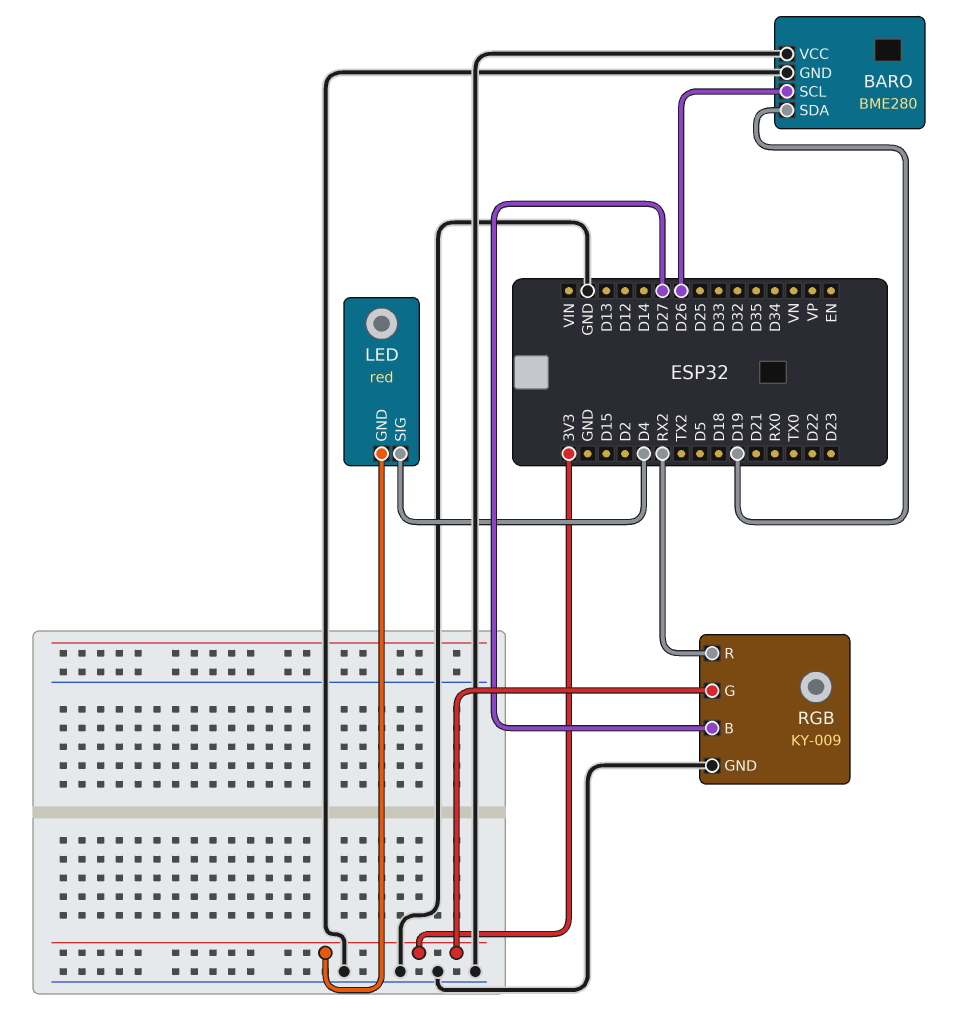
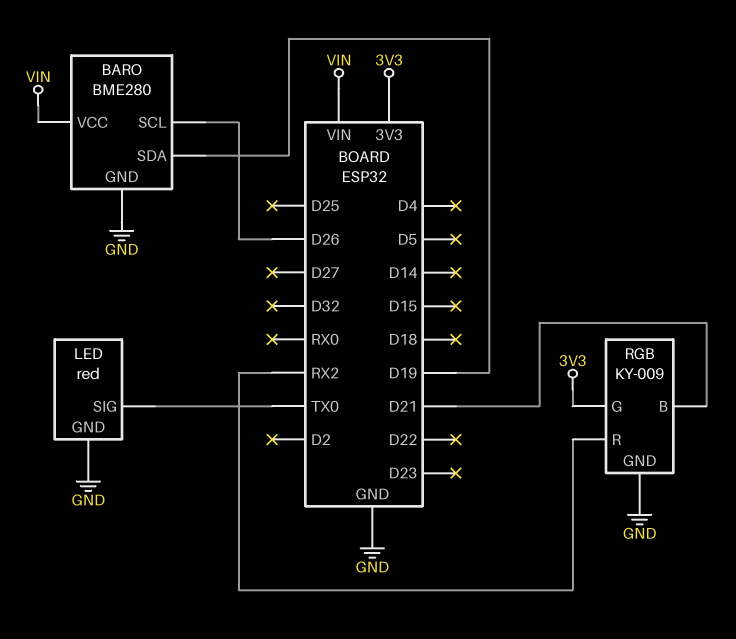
BARO pin VCC: GND -> VIN
LED pin GND: 3V3 -> GND
LED pin SIG: D4 -> TX0
RGB pin B: D27 -> D21

